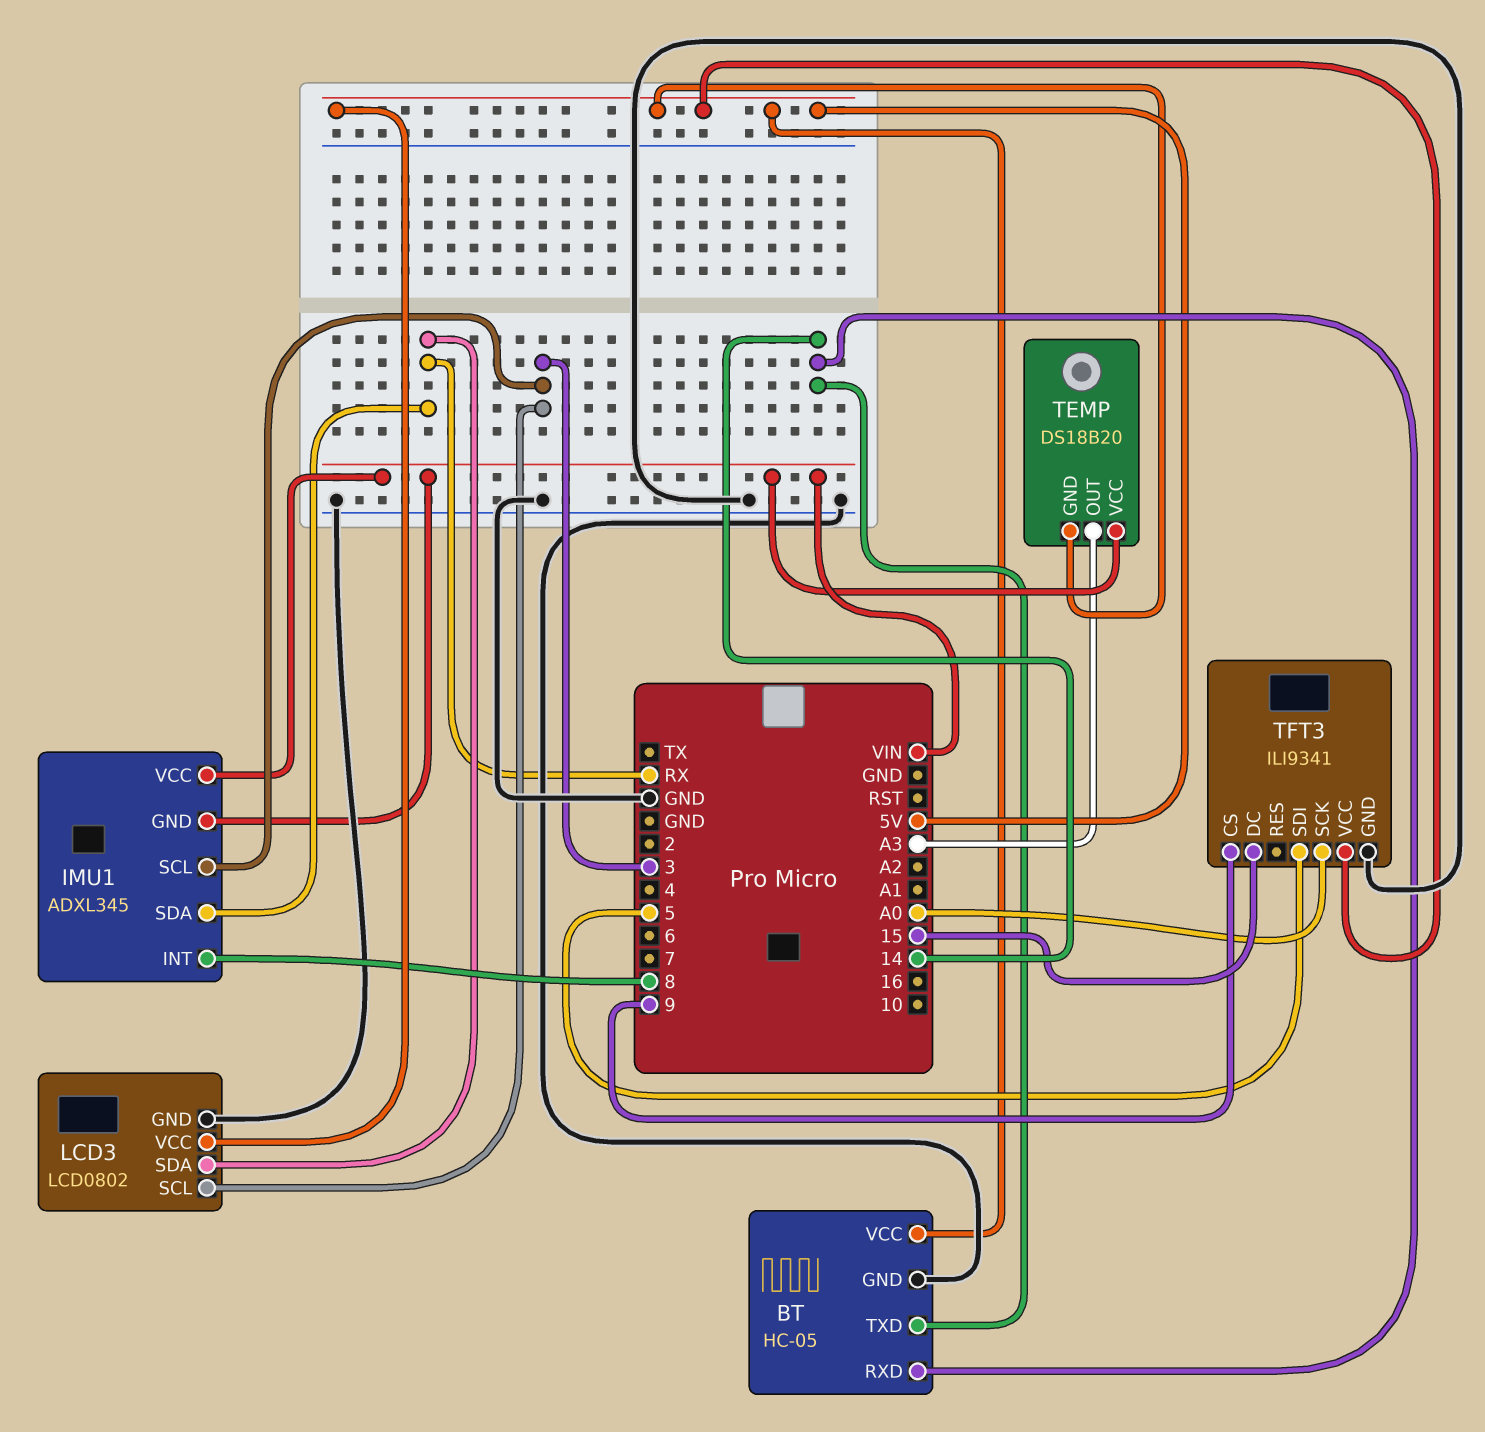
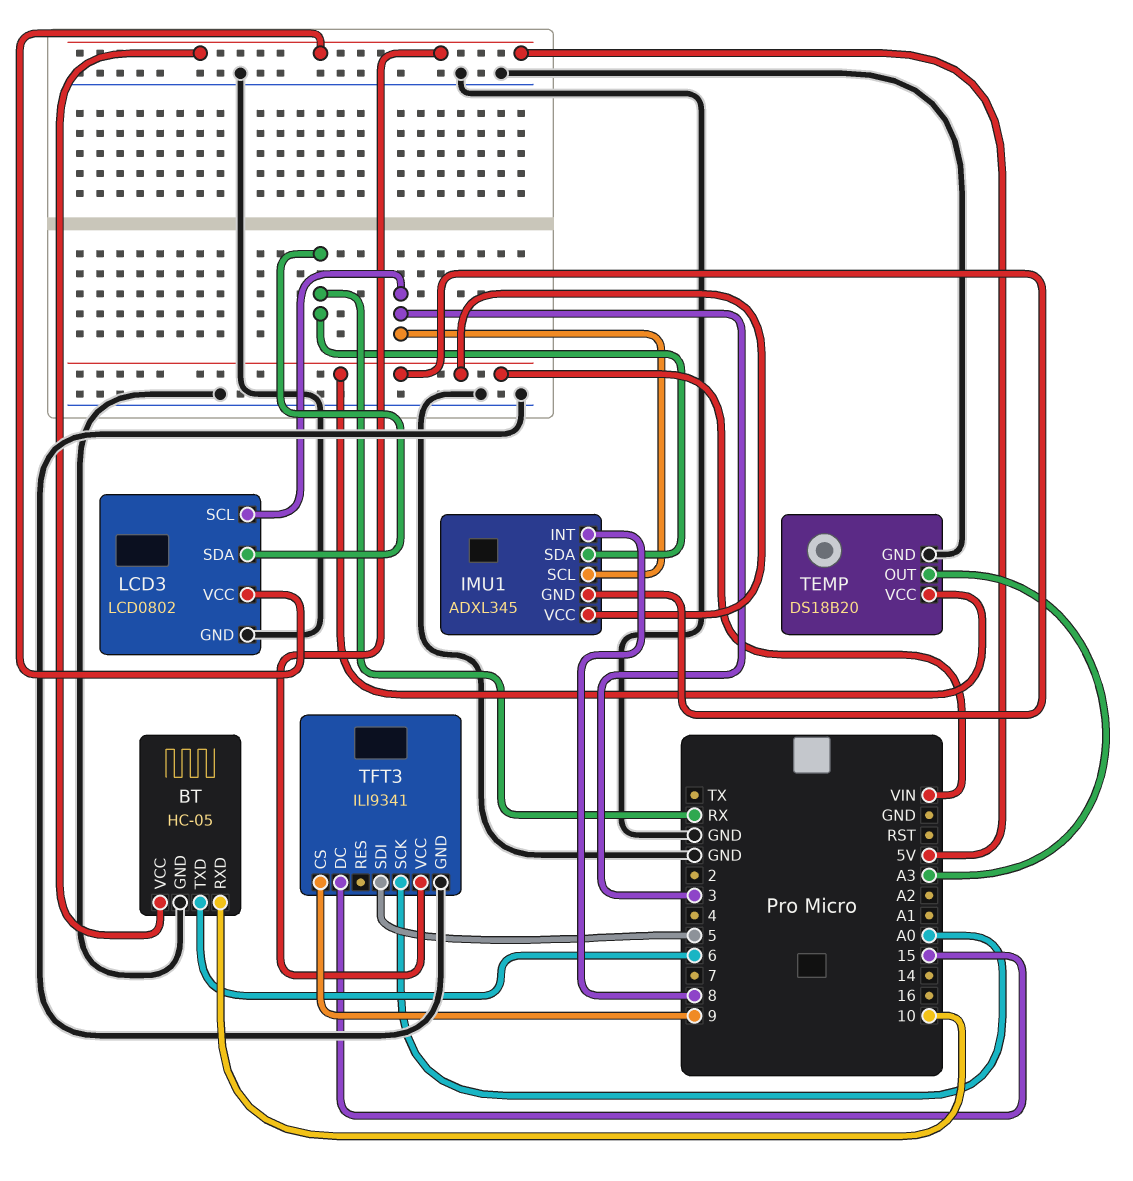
BT pin RXD: 14 -> 10
BT pin TXD: 14 -> 6
TEMP pin GND: 5V -> GND

